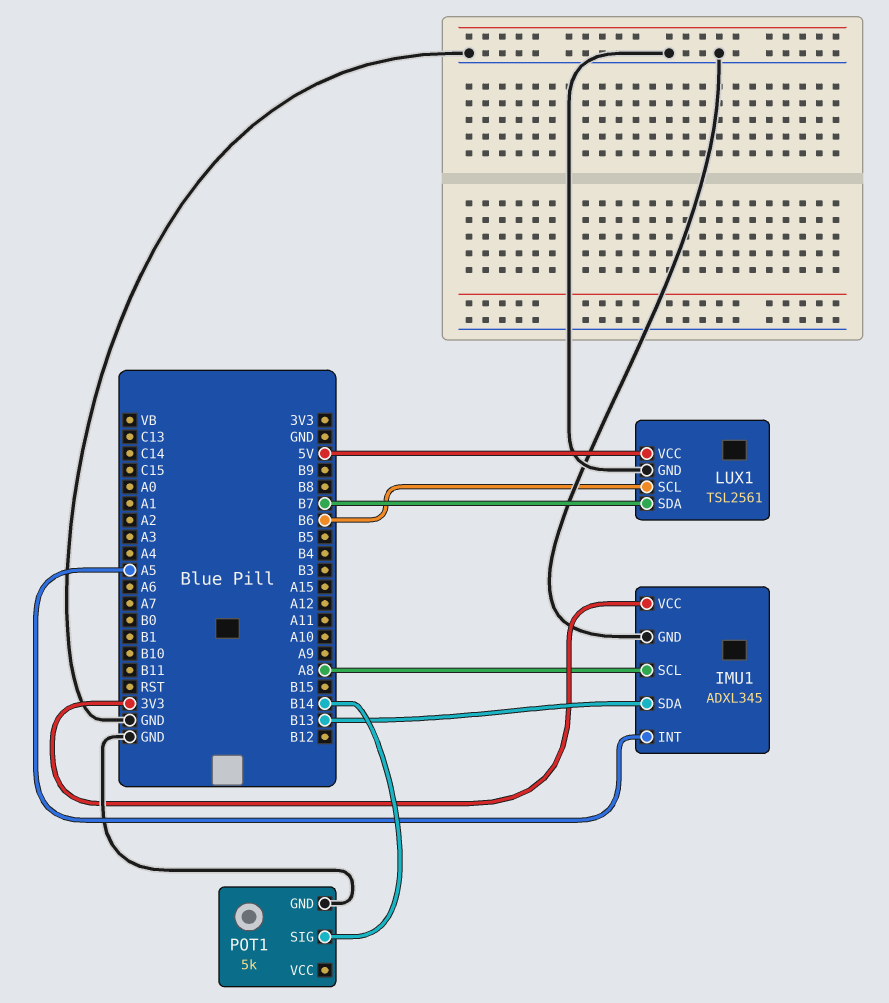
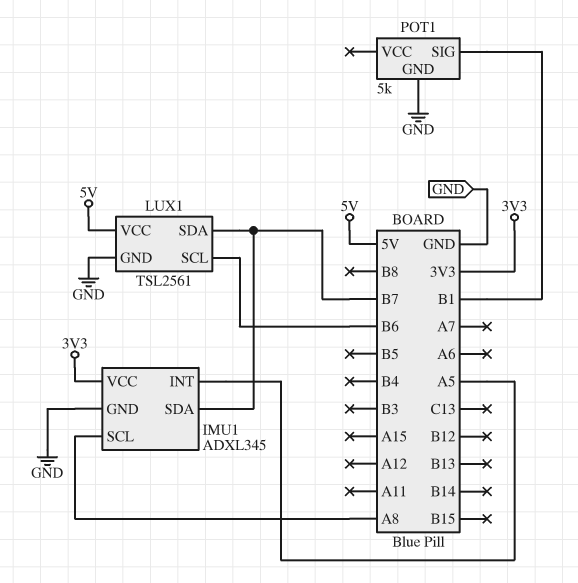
IMU1 pin SDA: B13 -> B7
POT1 pin SIG: B14 -> B1

